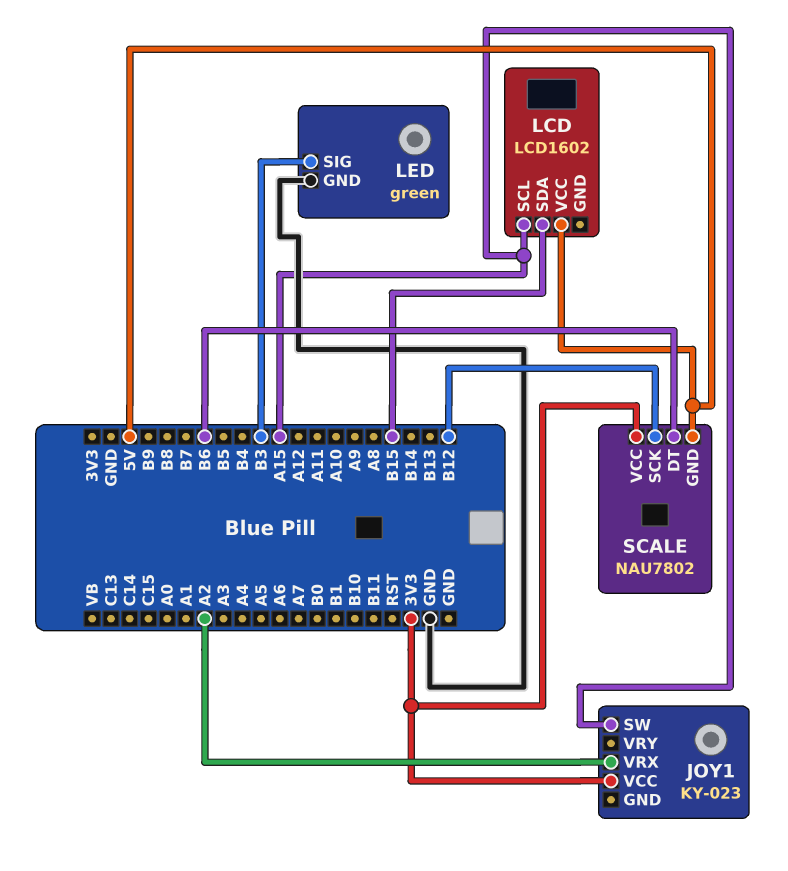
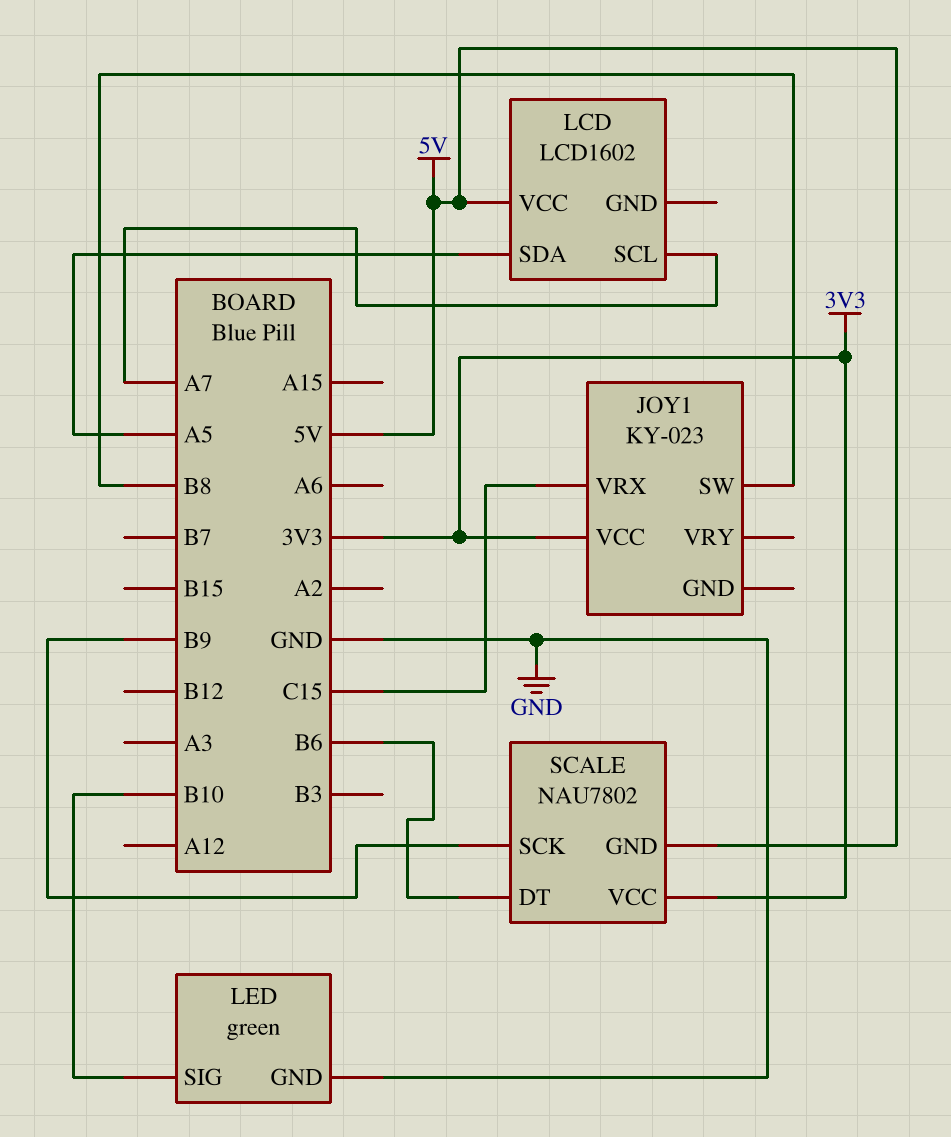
JOY1 pin SW: A15 -> B8
JOY1 pin VRX: A2 -> C15
LCD pin SCL: A15 -> A7
LCD pin SDA: B15 -> A5
LED pin SIG: B3 -> B10
SCALE pin SCK: B12 -> B9

